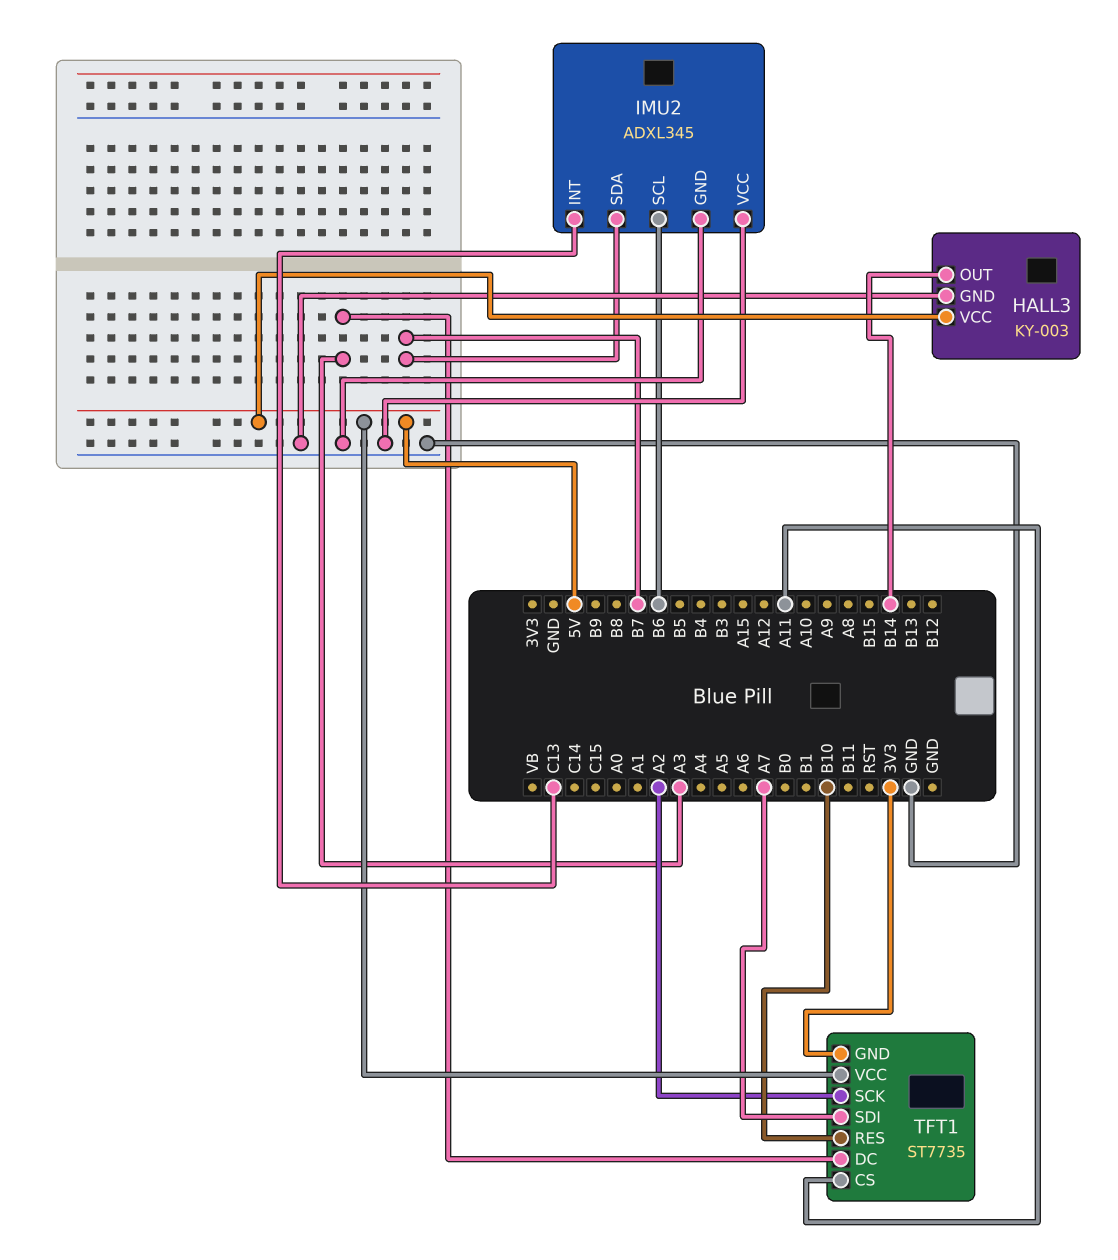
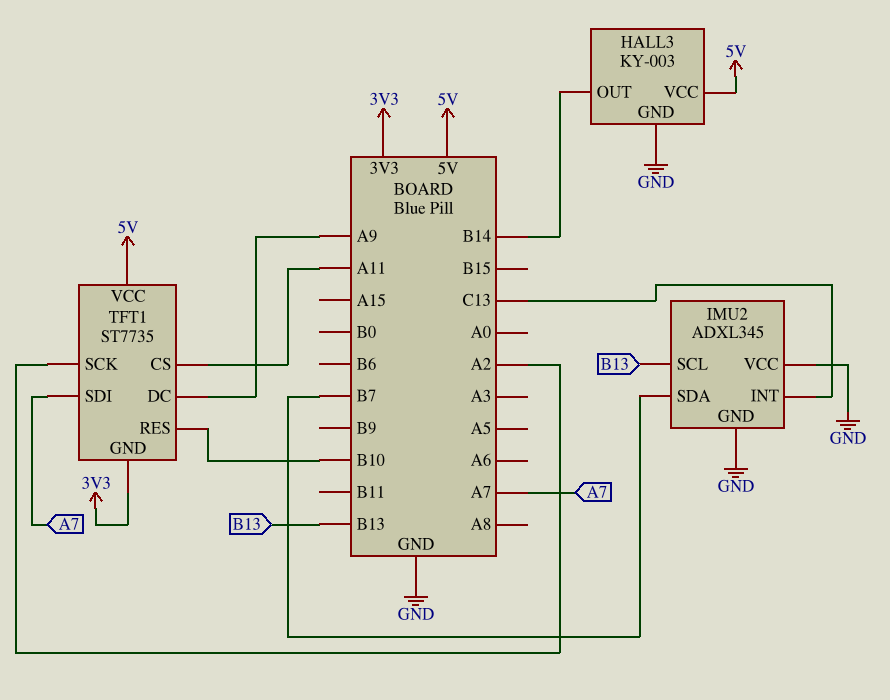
IMU2 pin SCL: B6 -> B13
TFT1 pin DC: A3 -> A9

